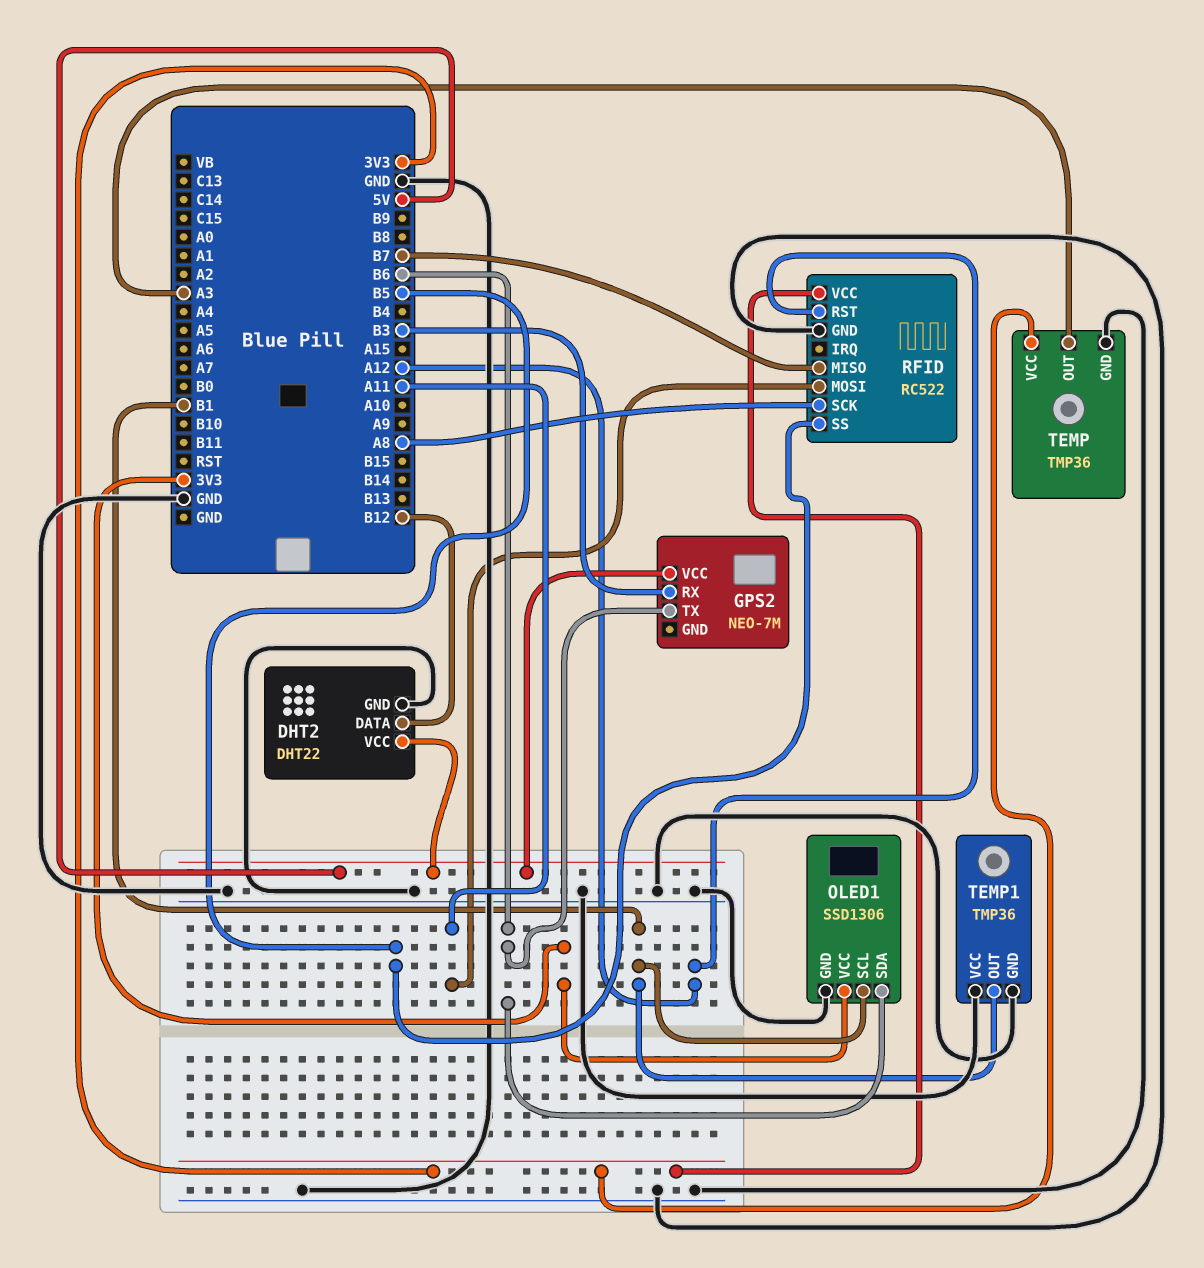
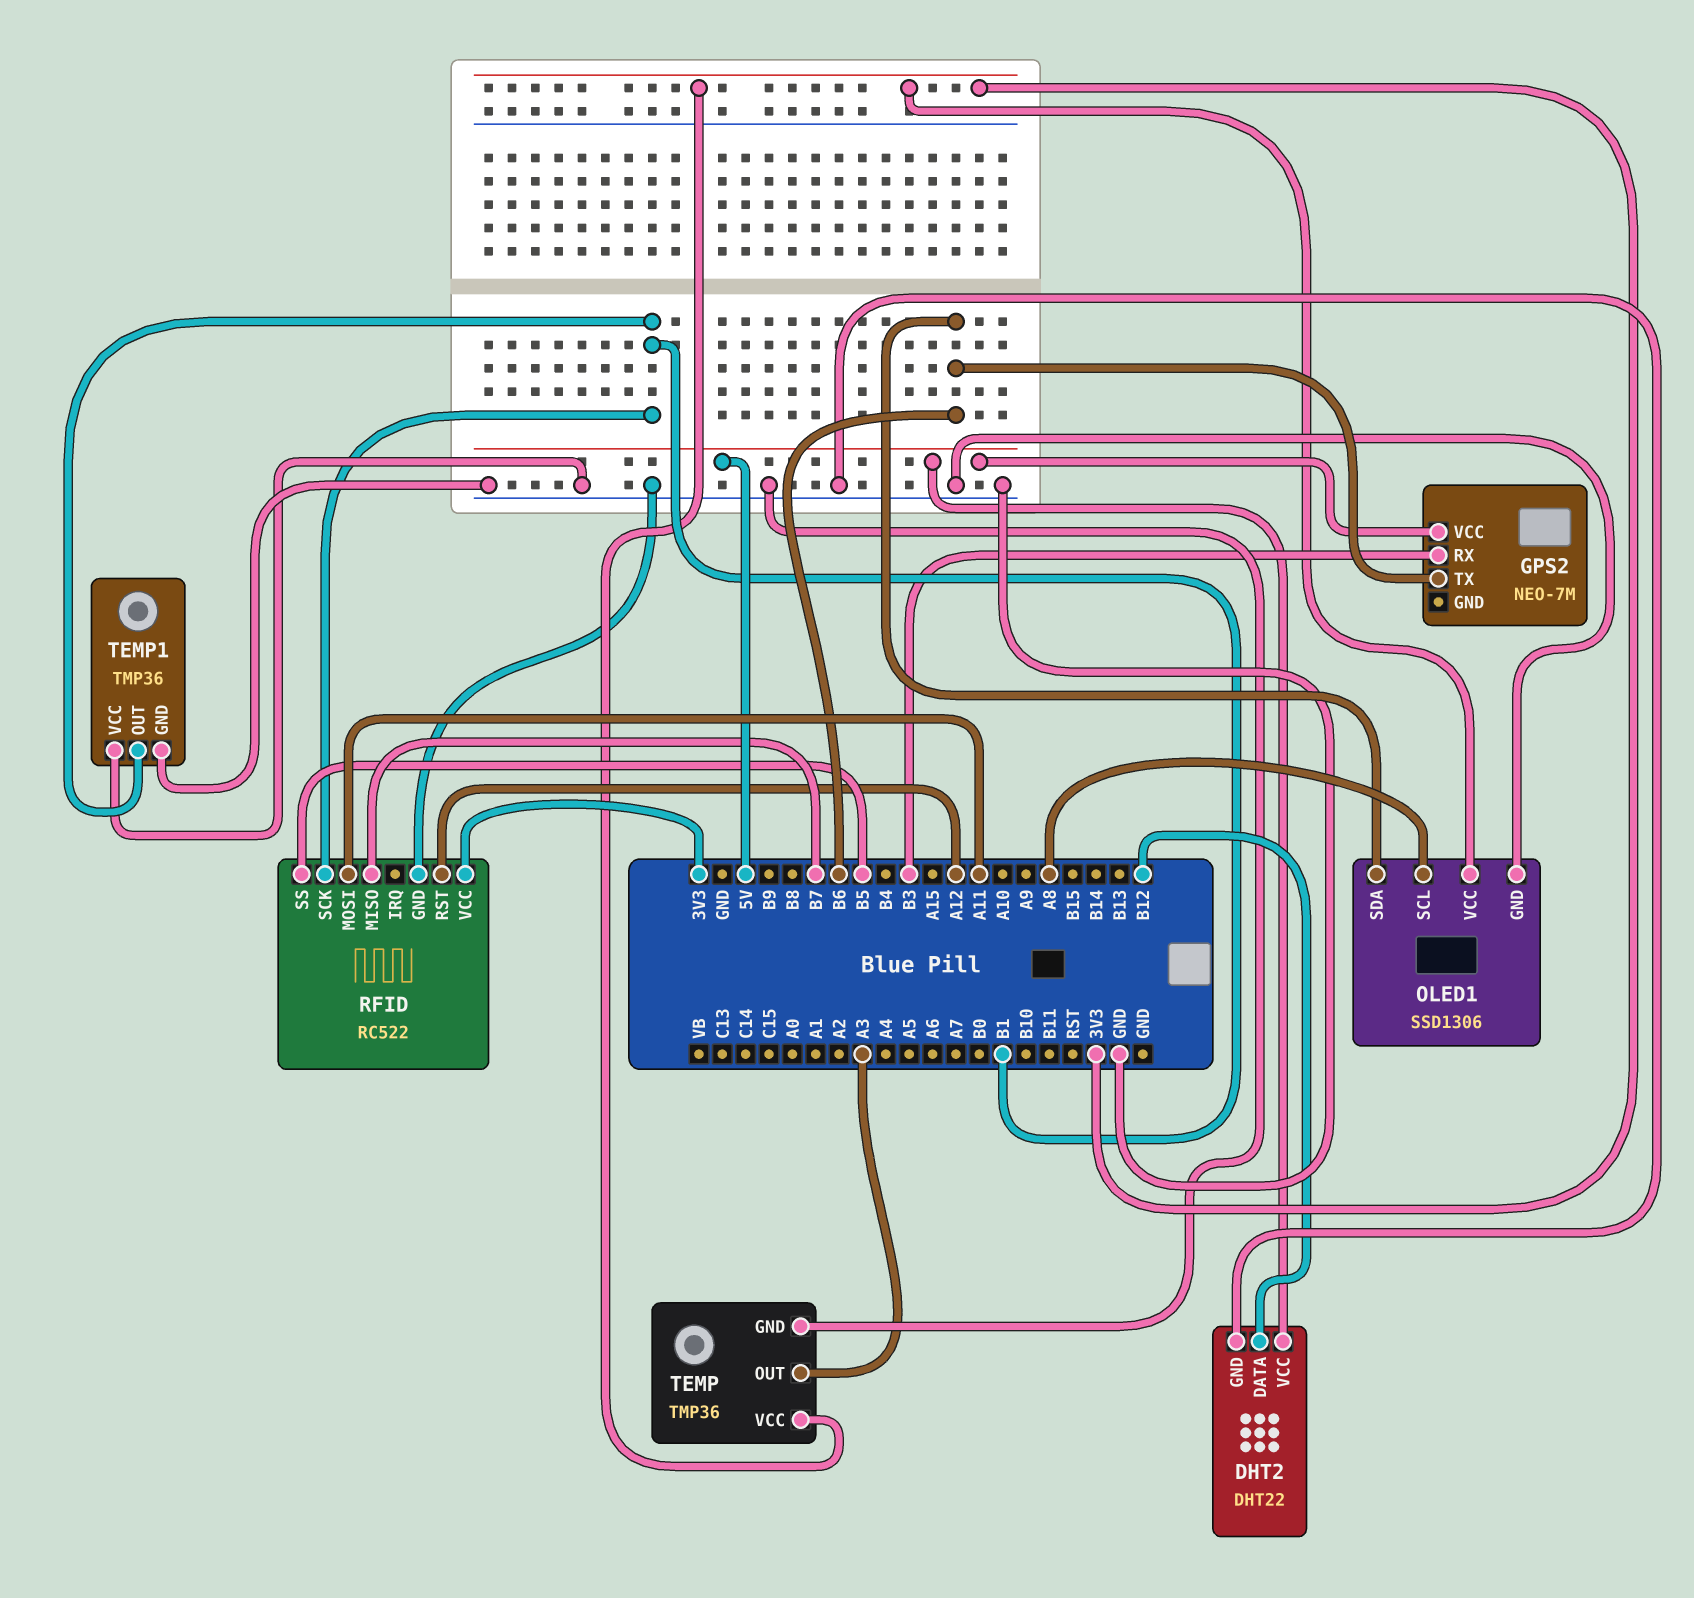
OLED1 pin SCL: B1 -> A8
RFID pin SCK: A8 -> B1

